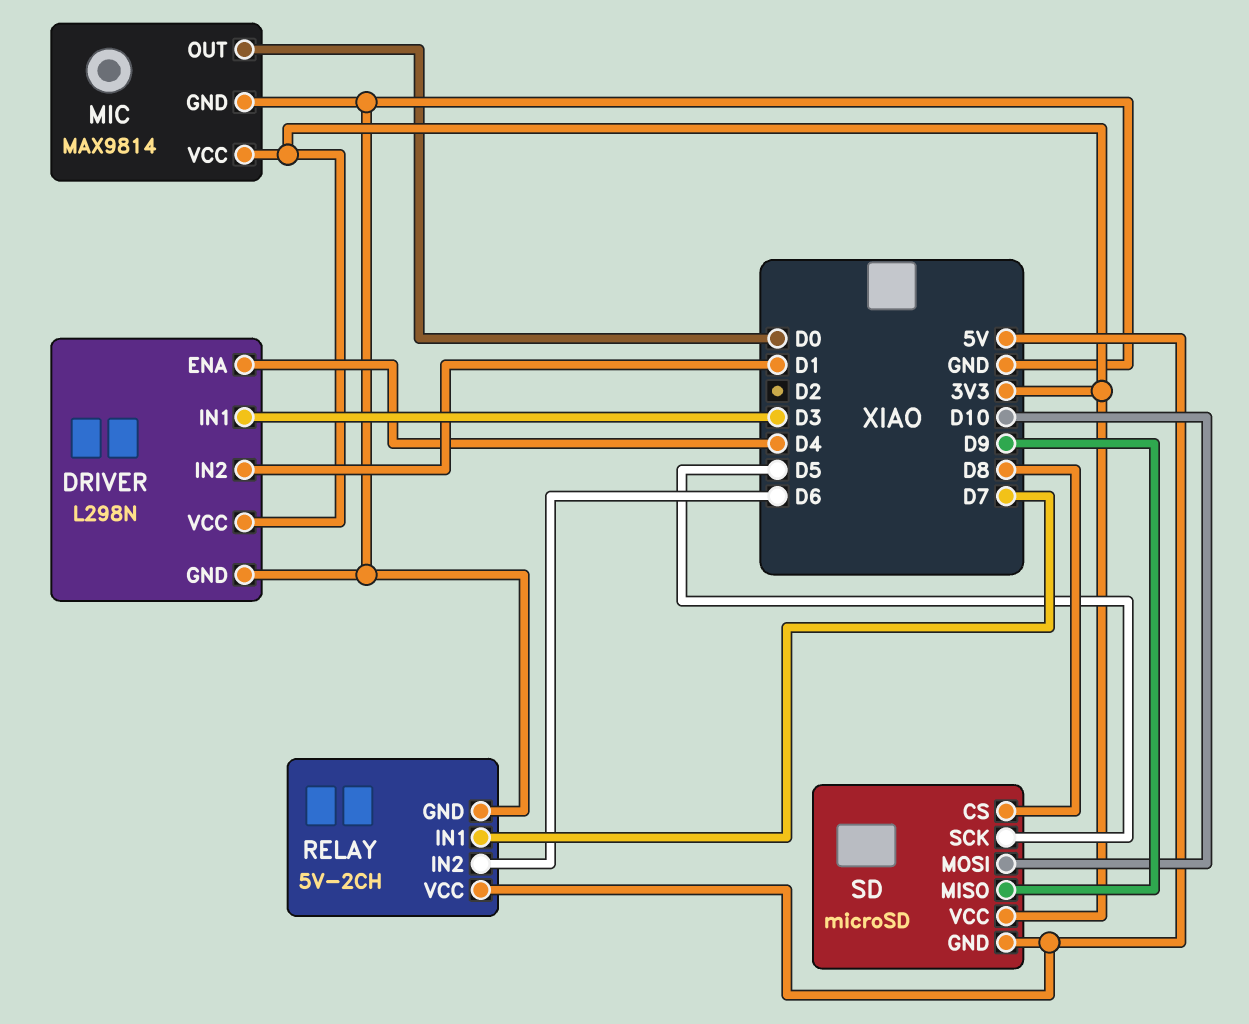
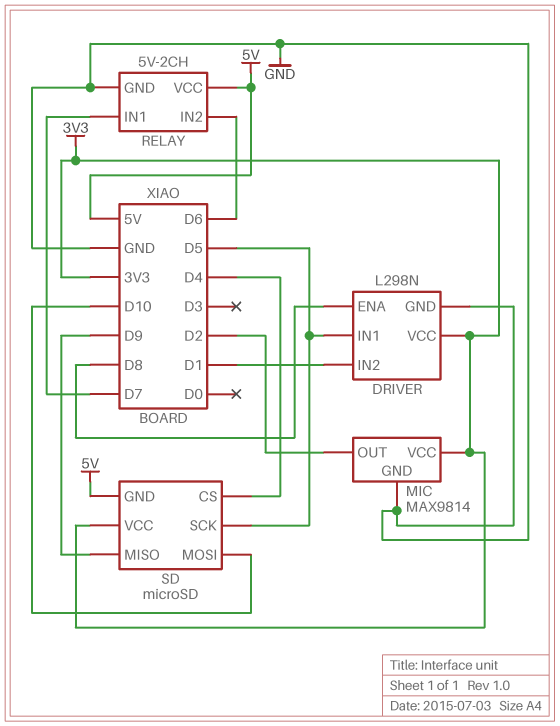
DRIVER pin ENA: D4 -> D8
DRIVER pin IN1: D3 -> D5
MIC pin OUT: D0 -> D2
SD pin CS: D8 -> D4

